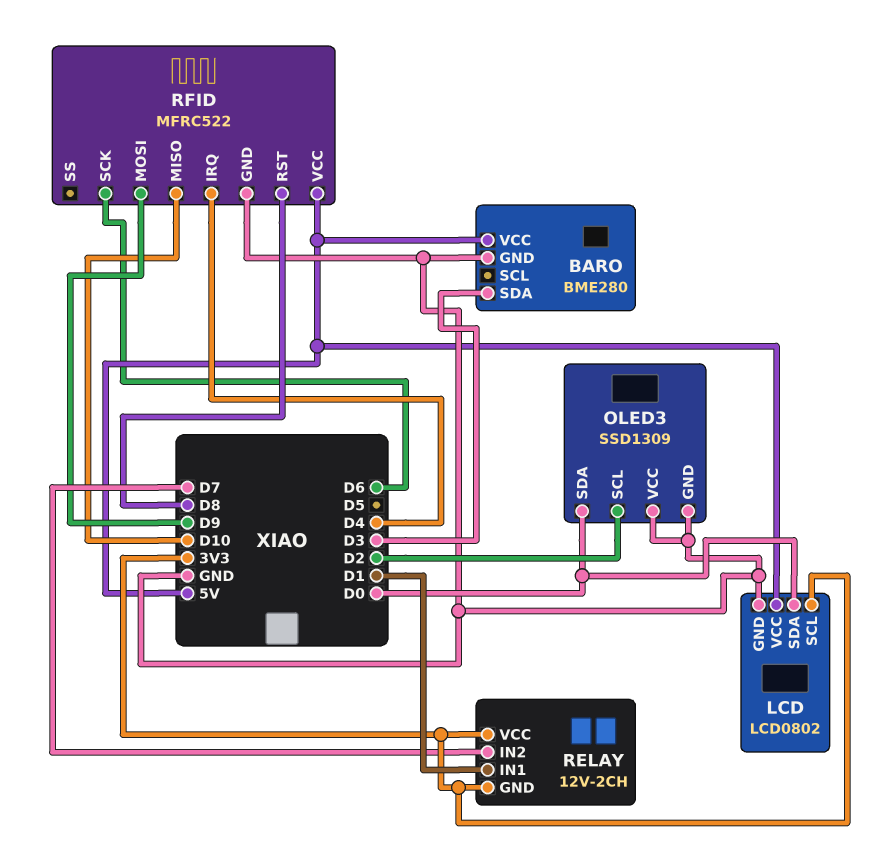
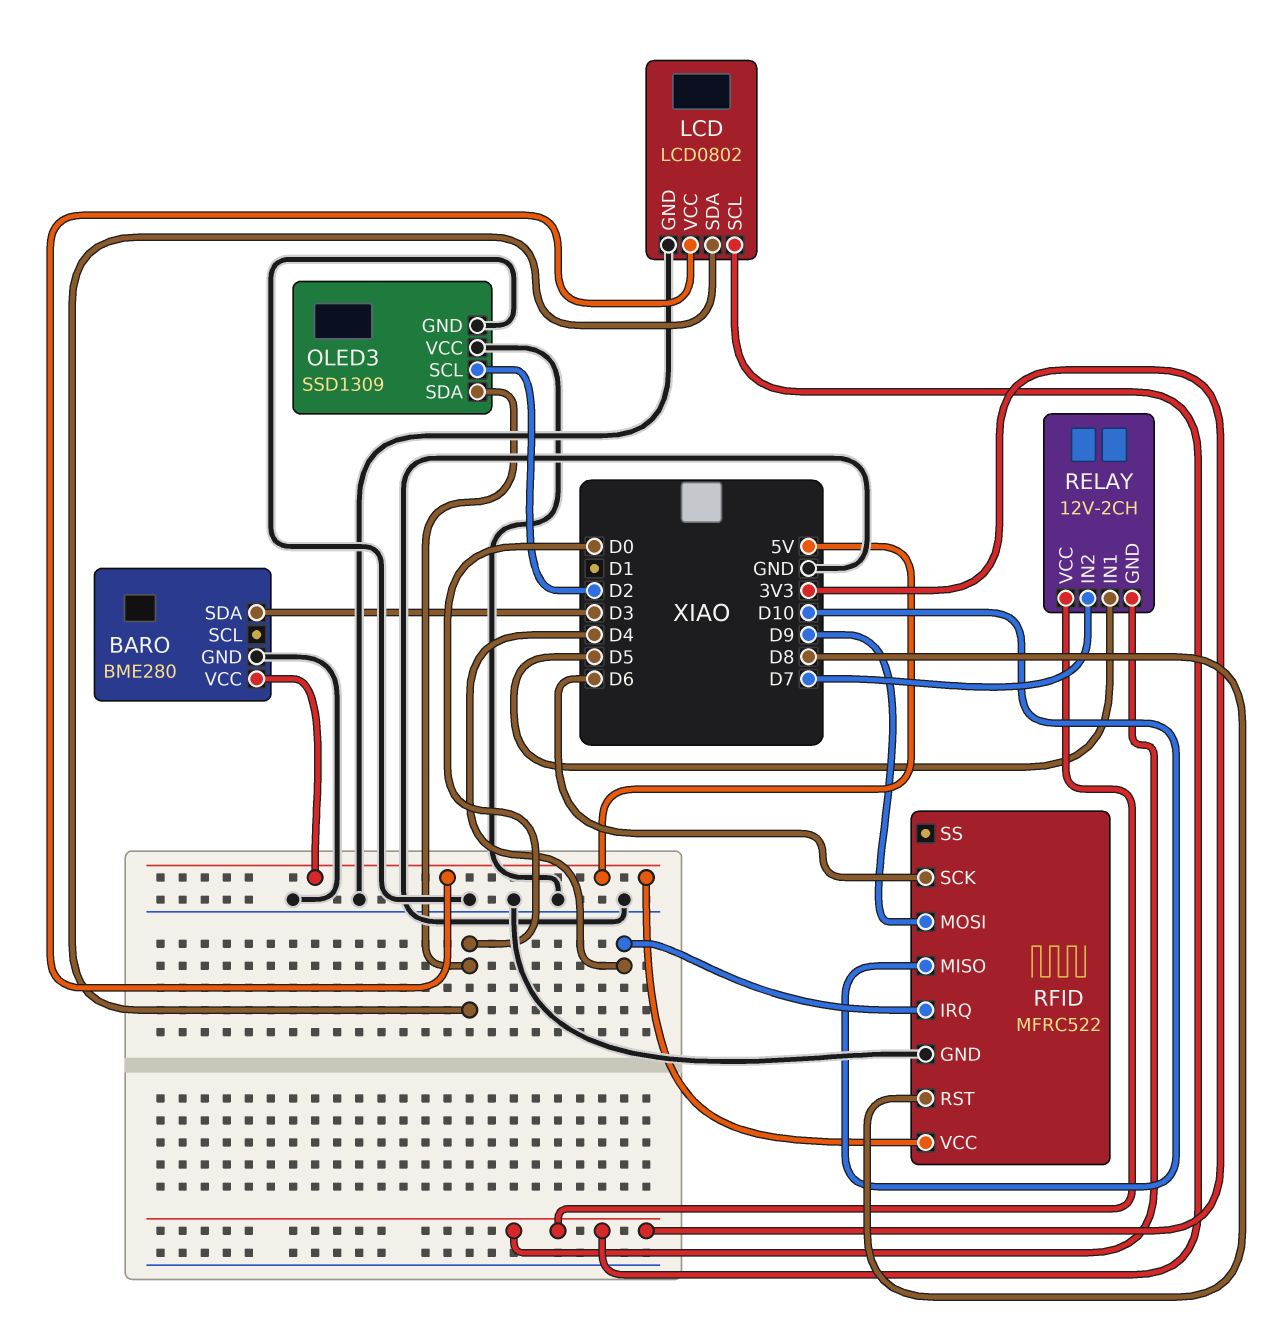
RELAY pin IN1: D1 -> D5

